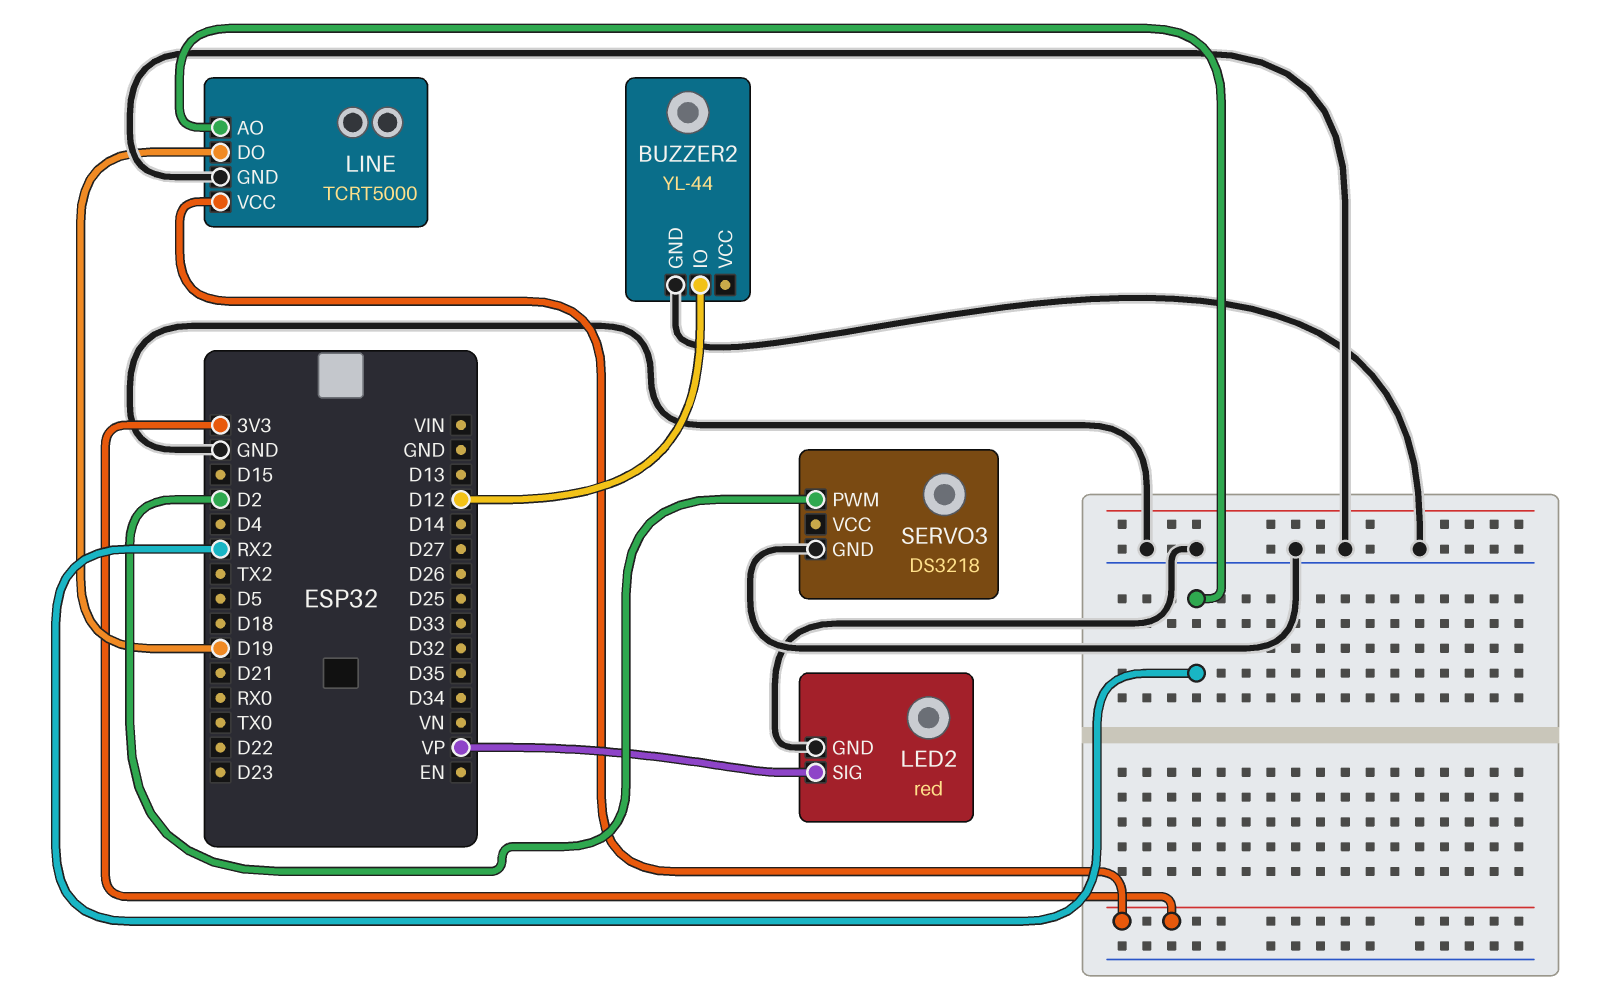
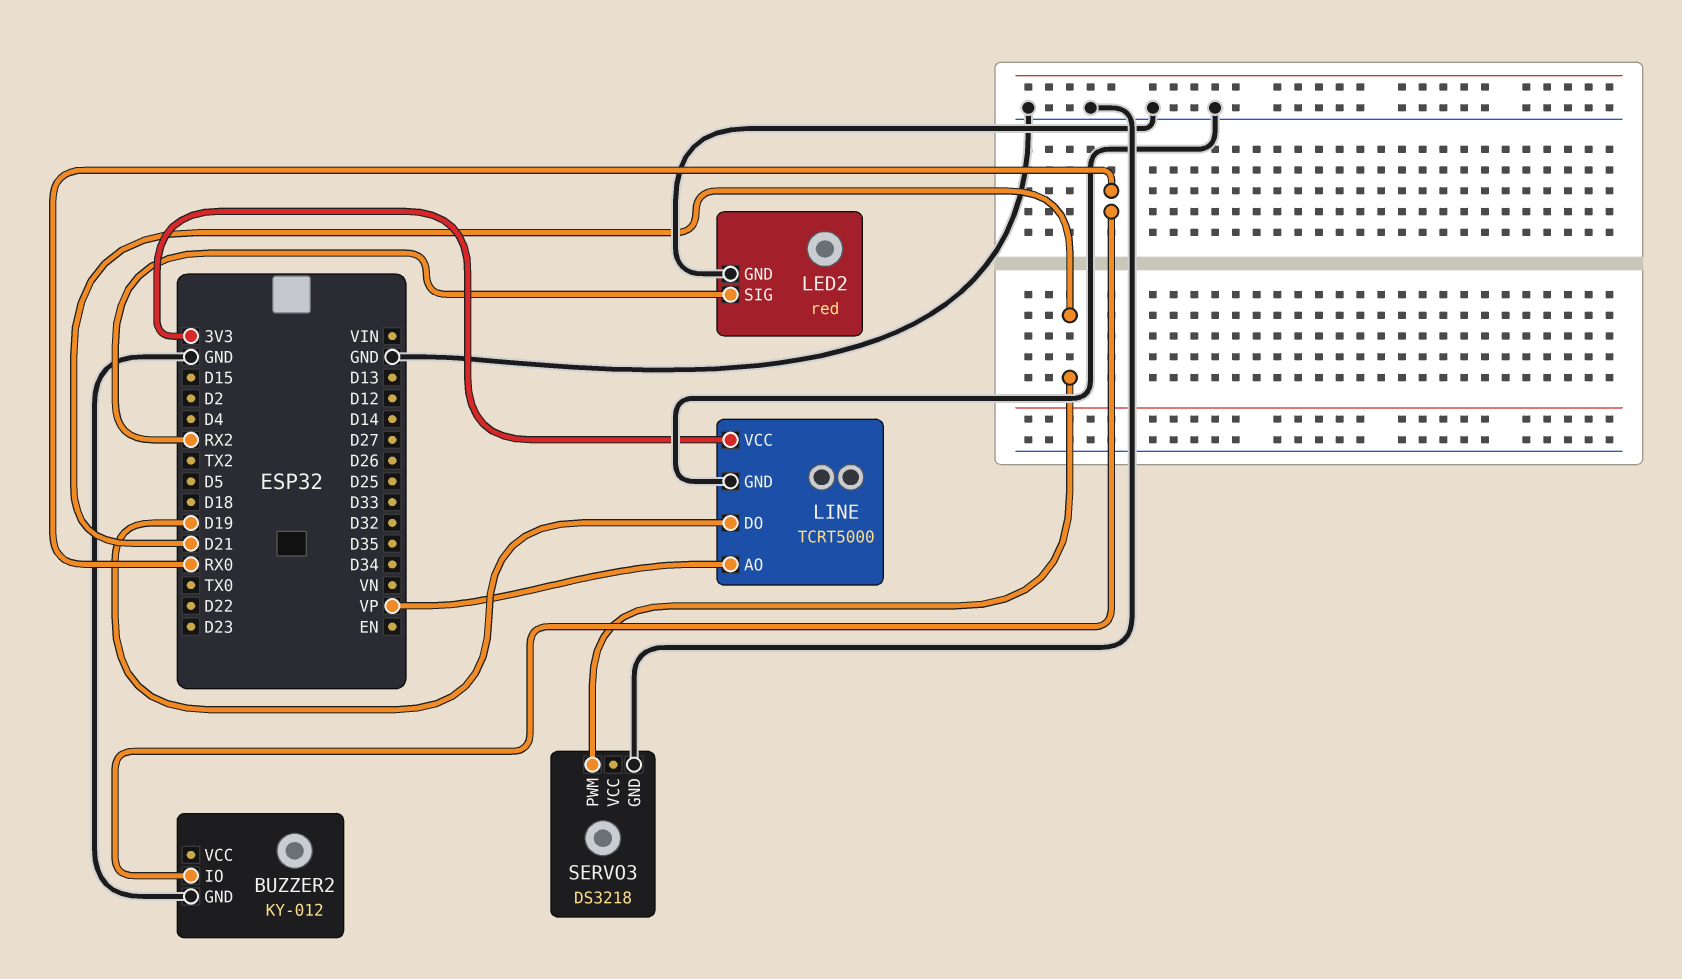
BUZZER2: YL-44 -> KY-012
BUZZER2 pin IO: D12 -> RX0
LED2 pin SIG: VP -> RX2
LINE pin AO: RX2 -> VP
SERVO3 pin PWM: D2 -> D21

